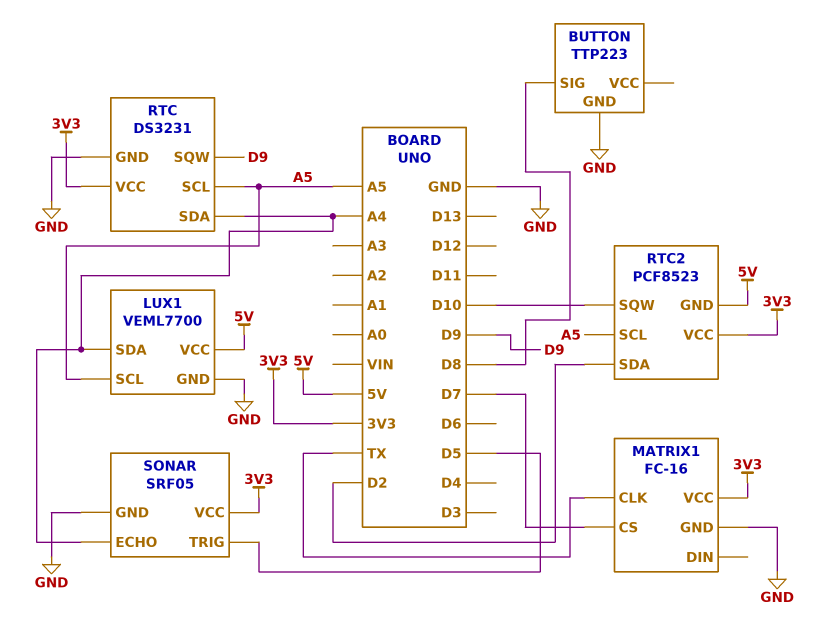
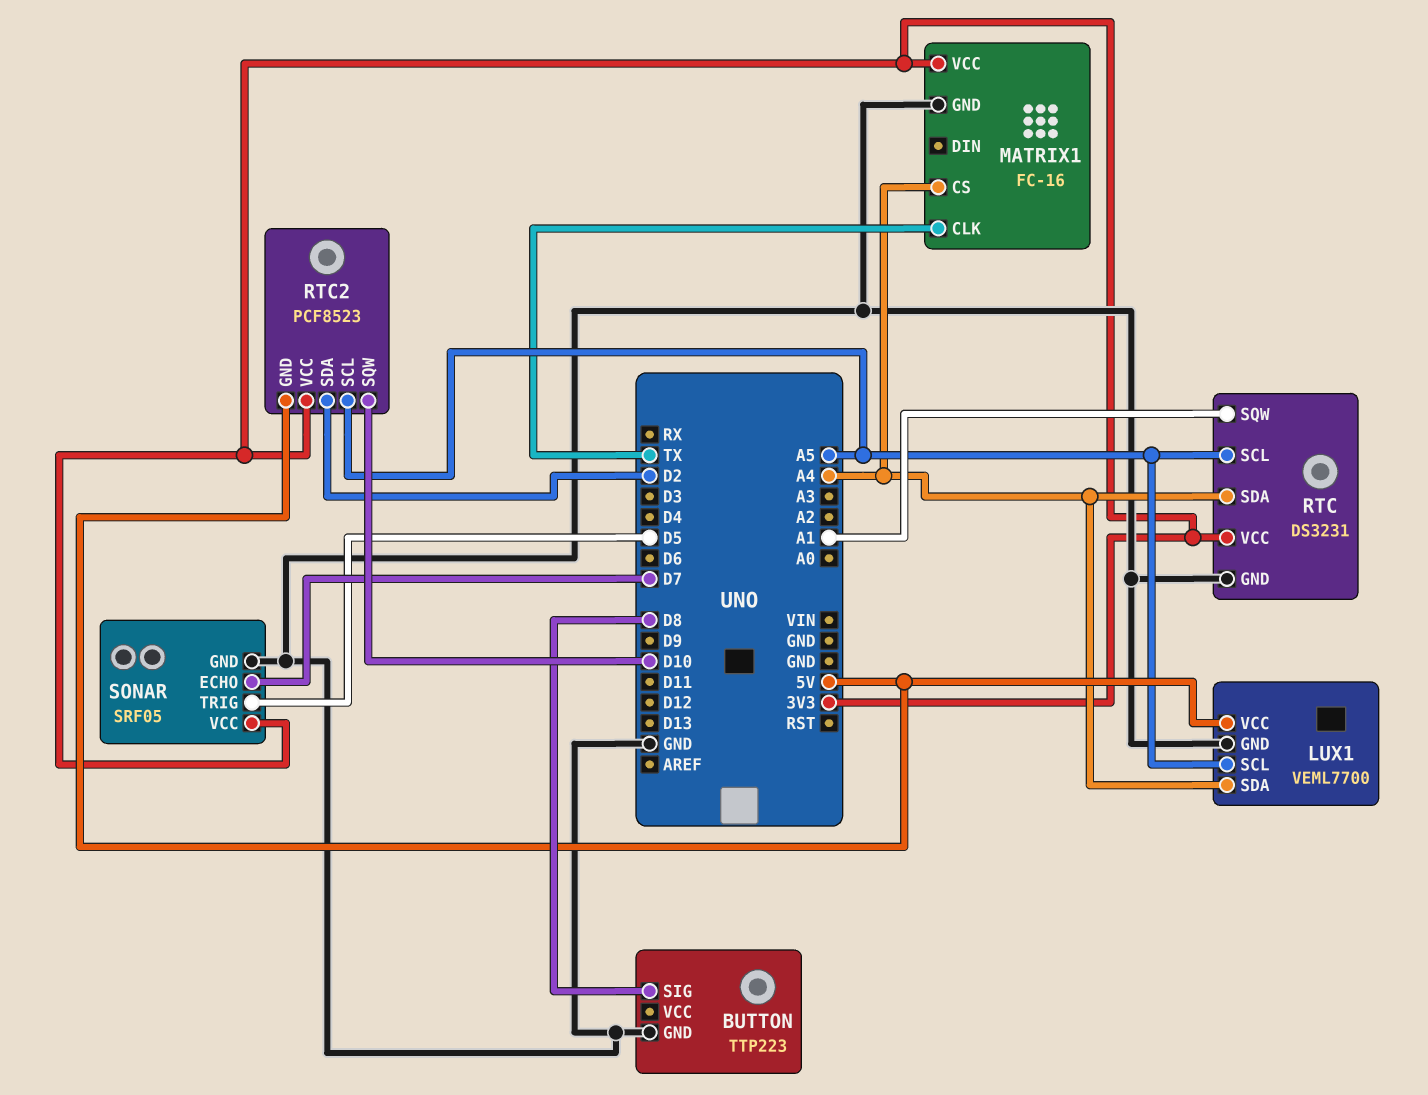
MATRIX1 pin CS: D7 -> A4
RTC pin SQW: D9 -> A1
SONAR pin ECHO: A4 -> D7

